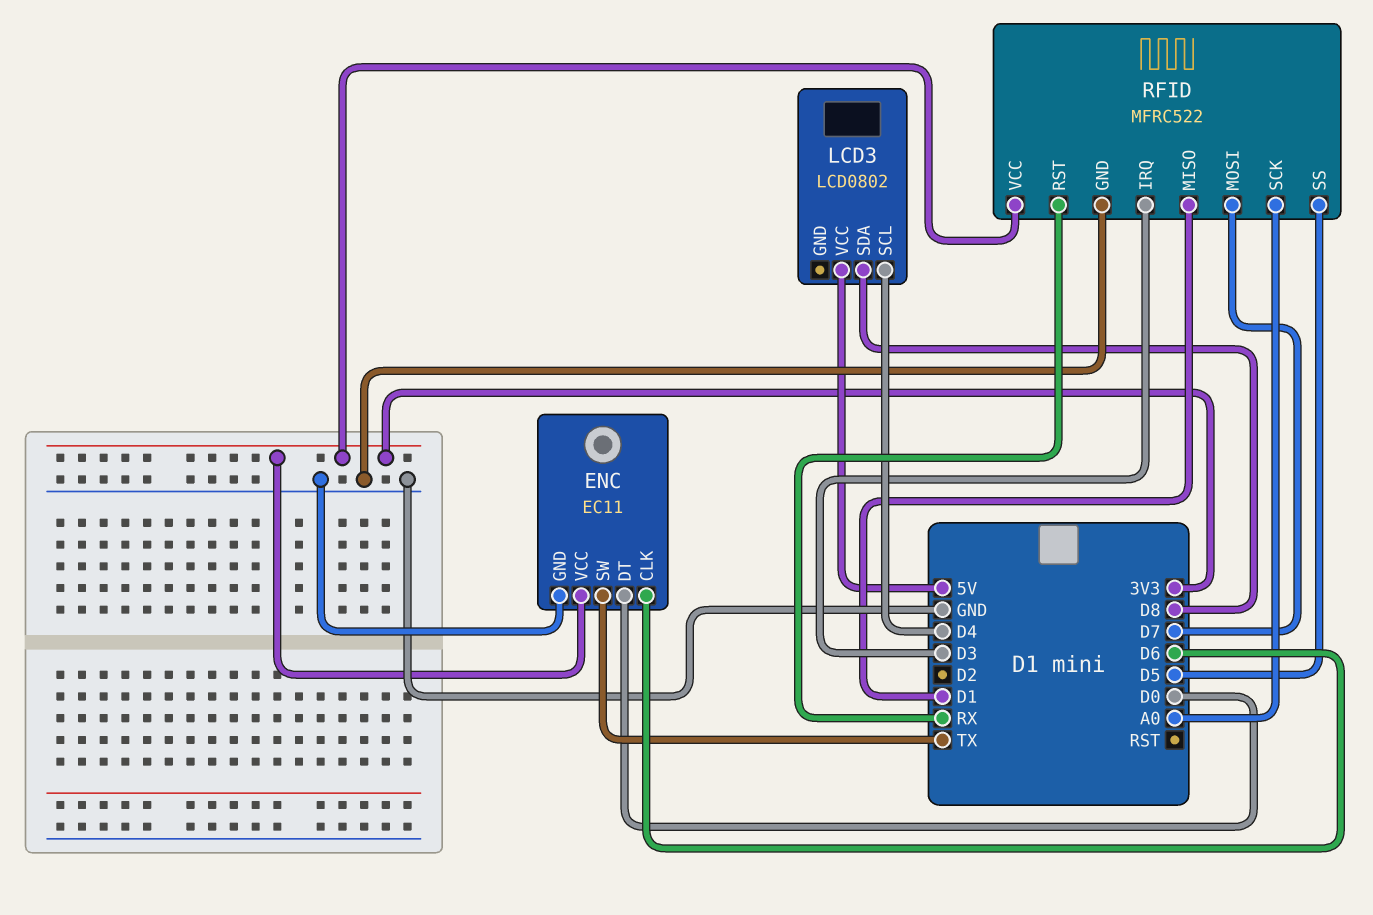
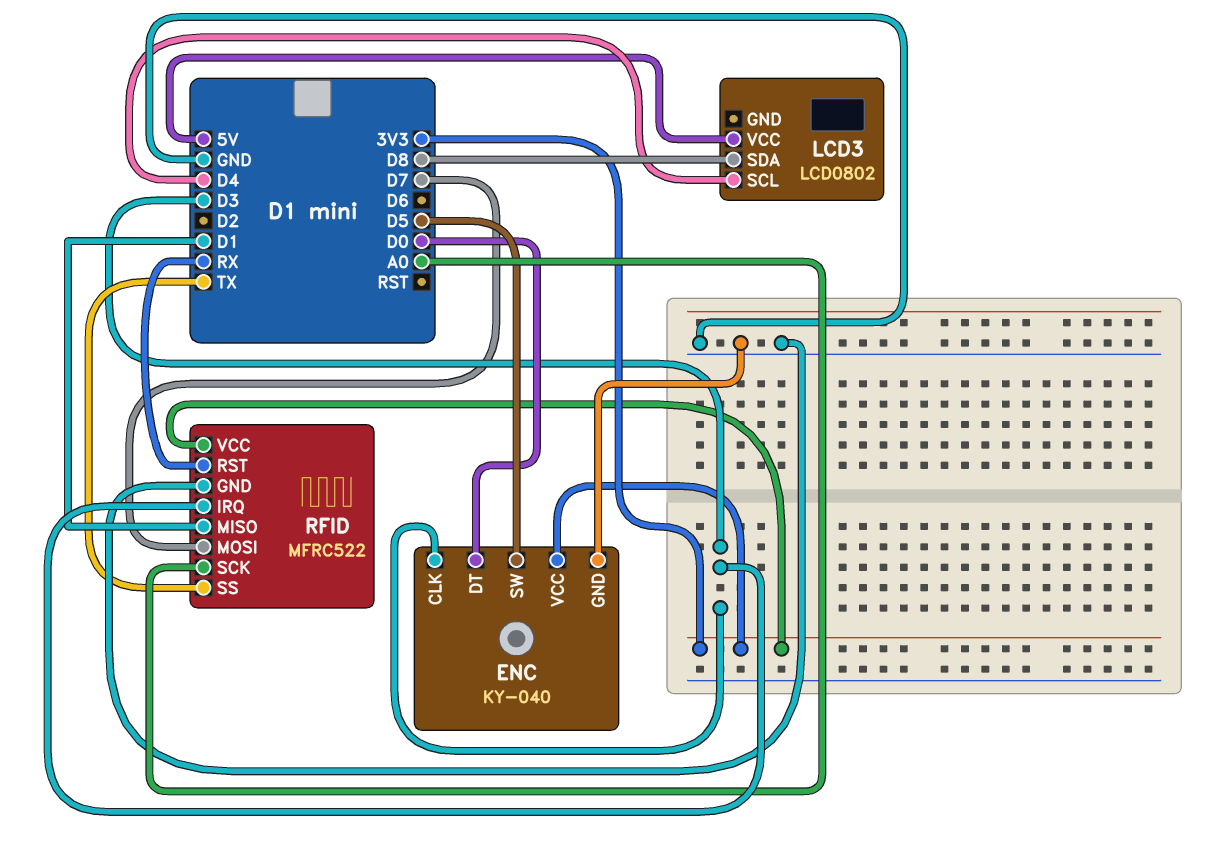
ENC: EC11 -> KY-040
ENC pin CLK: D6 -> D3
ENC pin SW: TX -> D5
RFID pin SS: D5 -> TX

